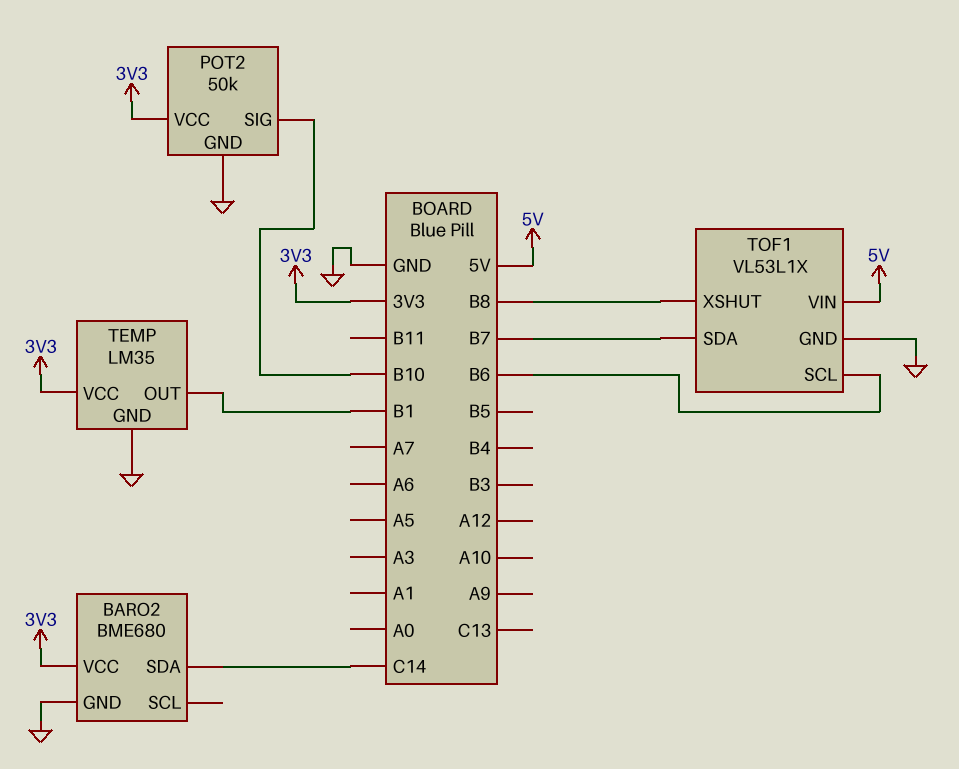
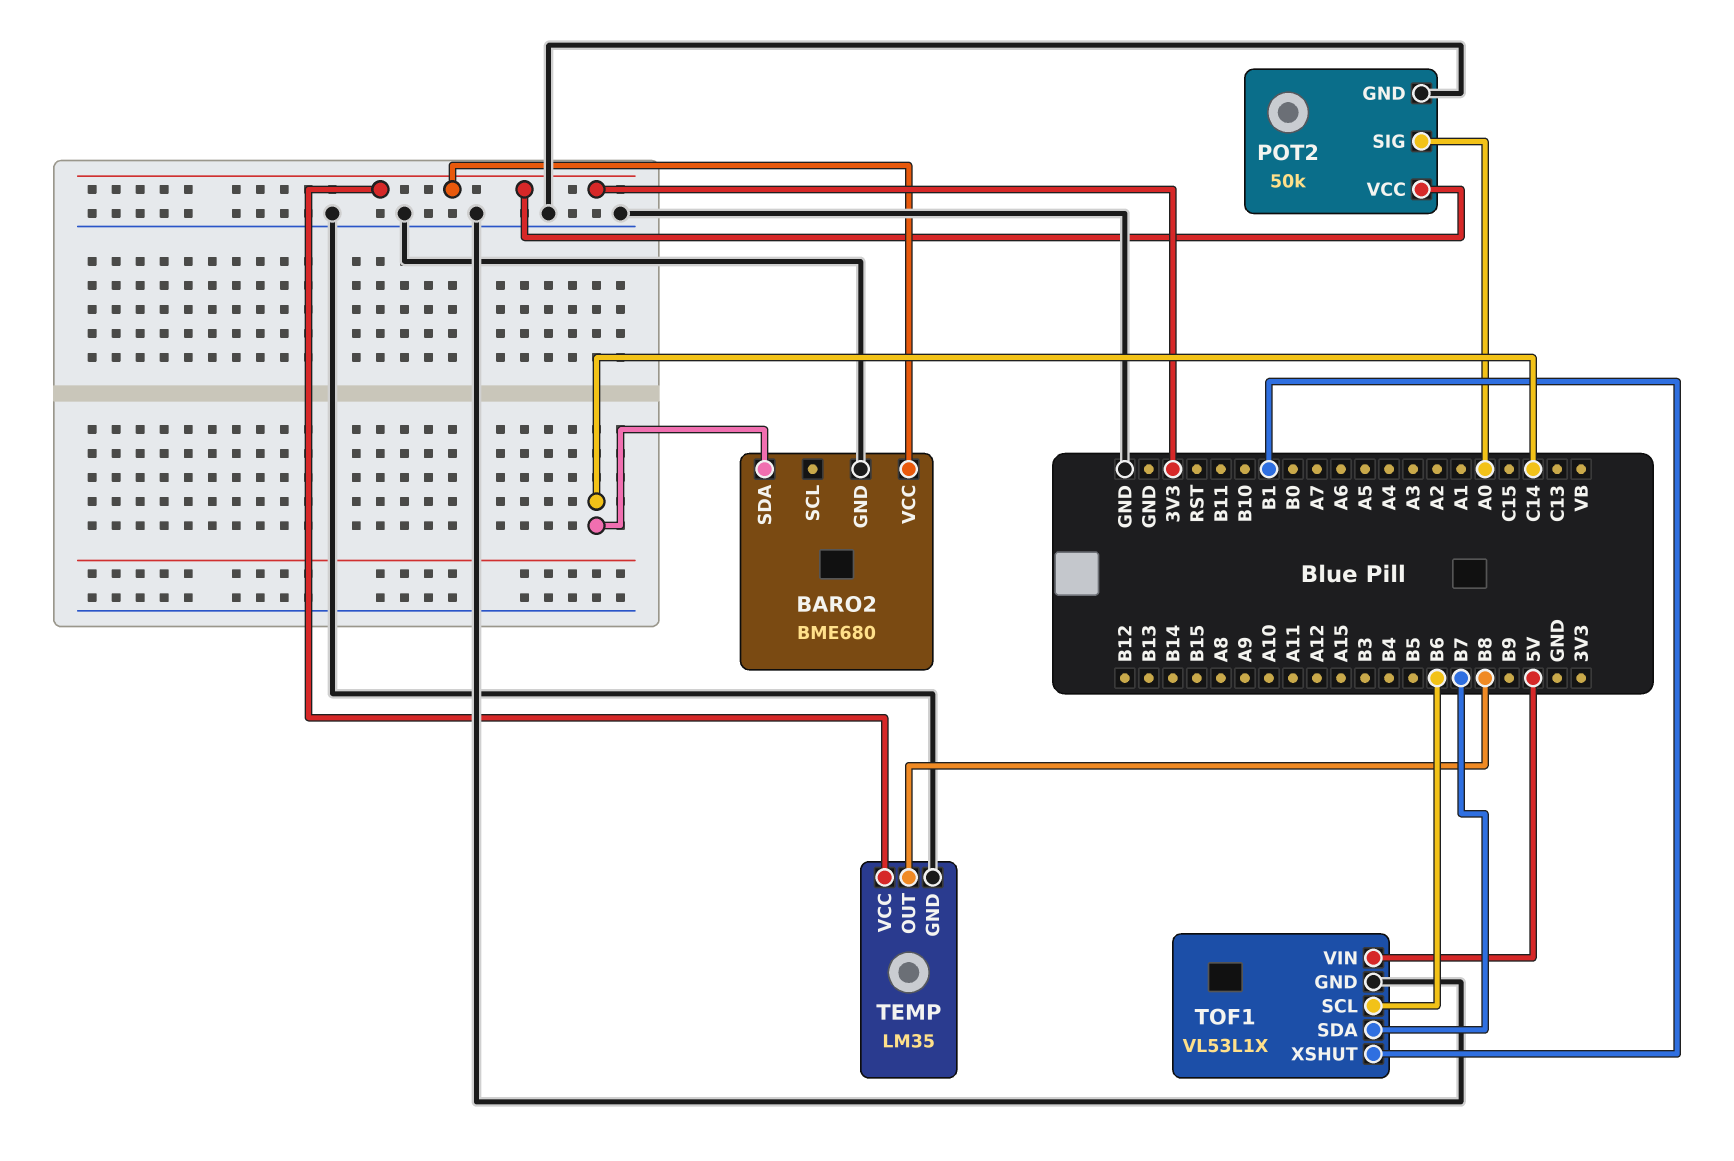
POT2 pin SIG: B10 -> A0
TEMP pin OUT: B1 -> B8
TOF1 pin XSHUT: B8 -> B1

